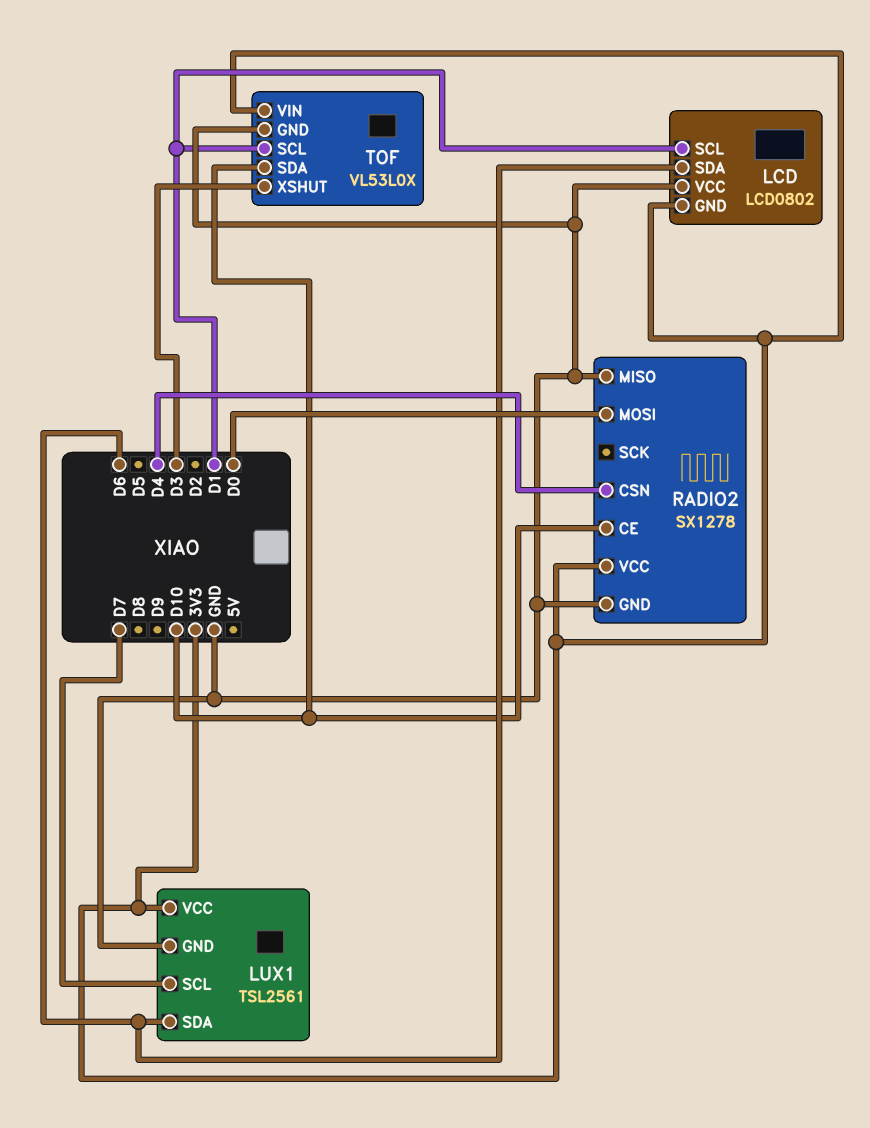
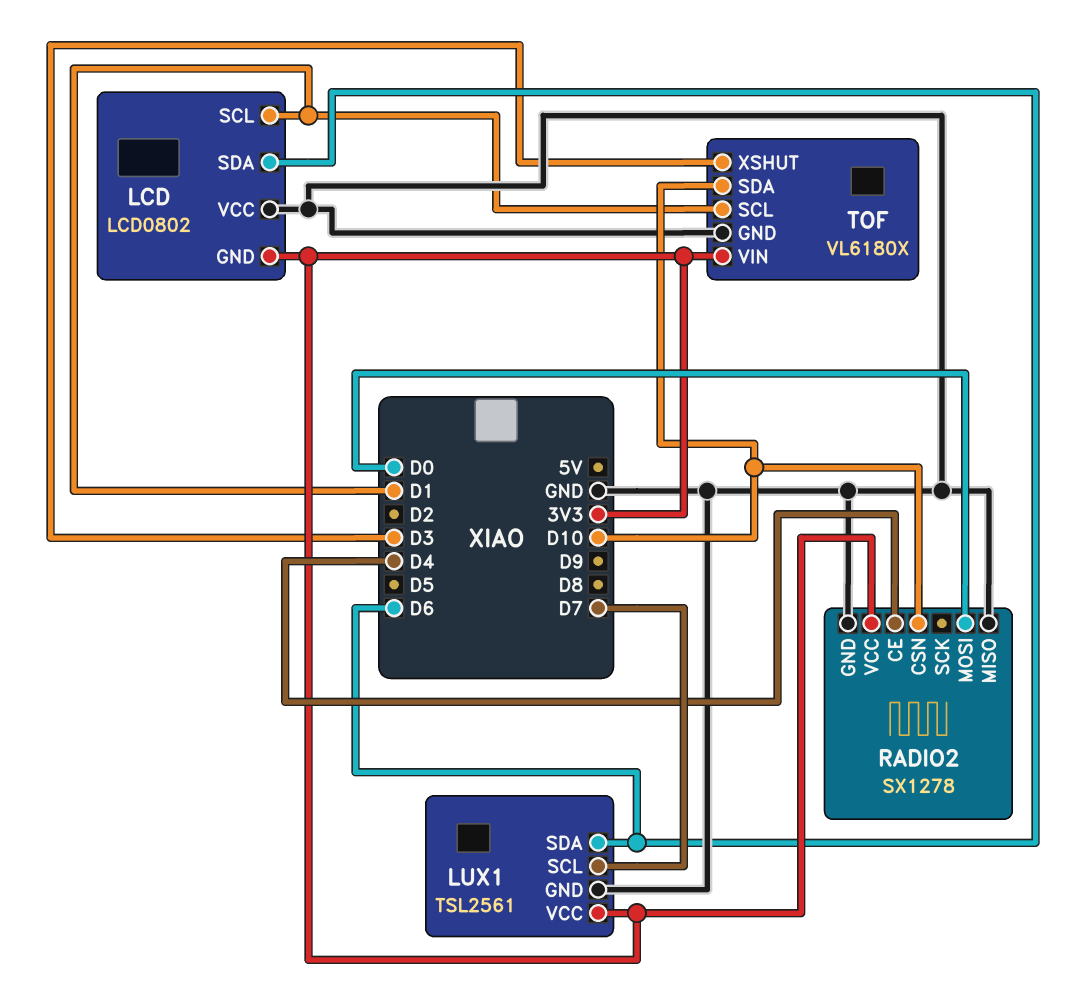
RADIO2 pin CE: D10 -> D4
RADIO2 pin CSN: D4 -> D10
TOF: VL53L0X -> VL6180X

